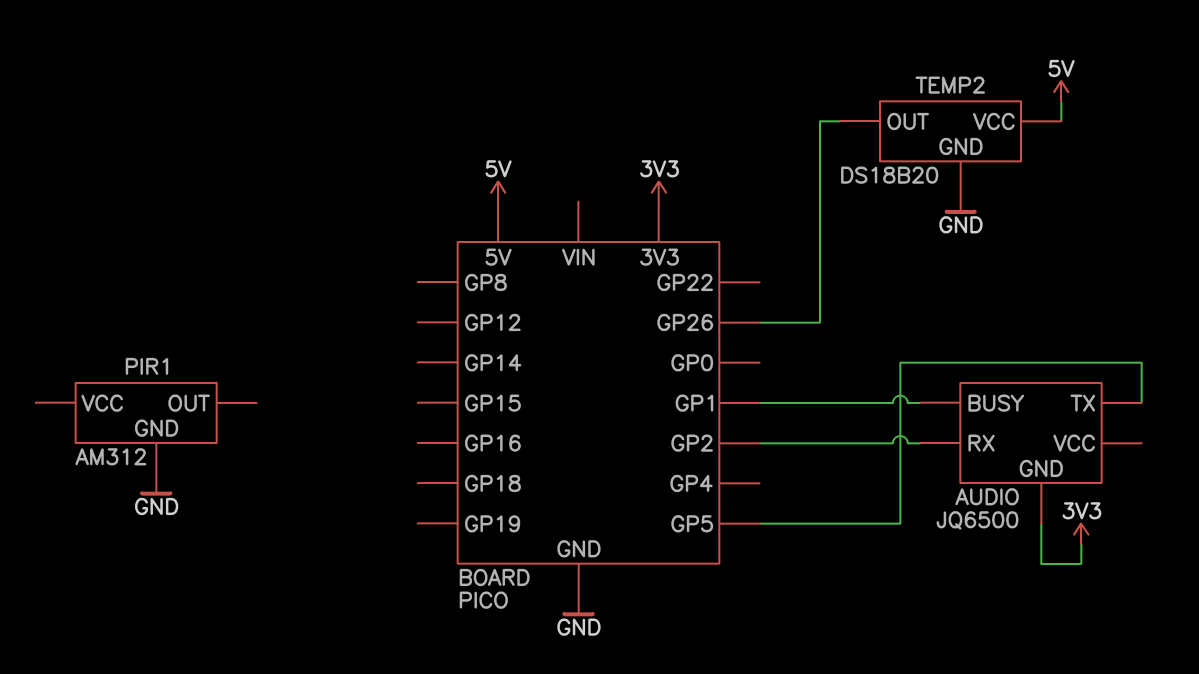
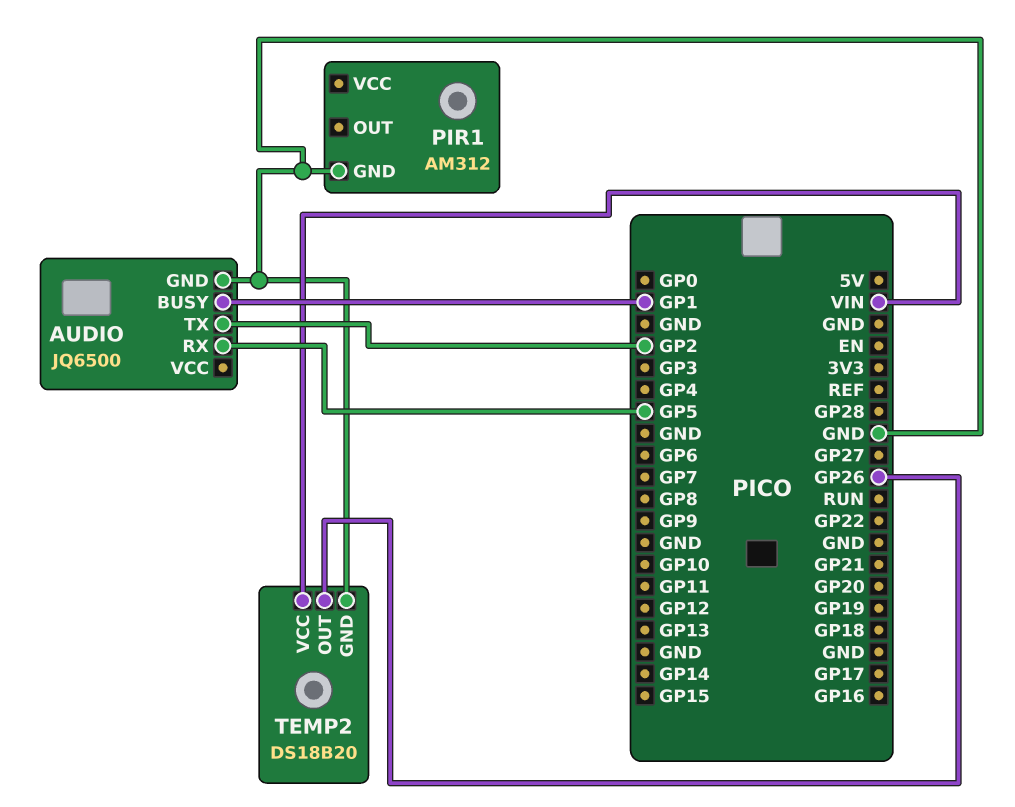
AUDIO pin GND: 3V3 -> GND
AUDIO pin RX: GP2 -> GP5
AUDIO pin TX: GP5 -> GP2
TEMP2 pin VCC: 5V -> VIN

